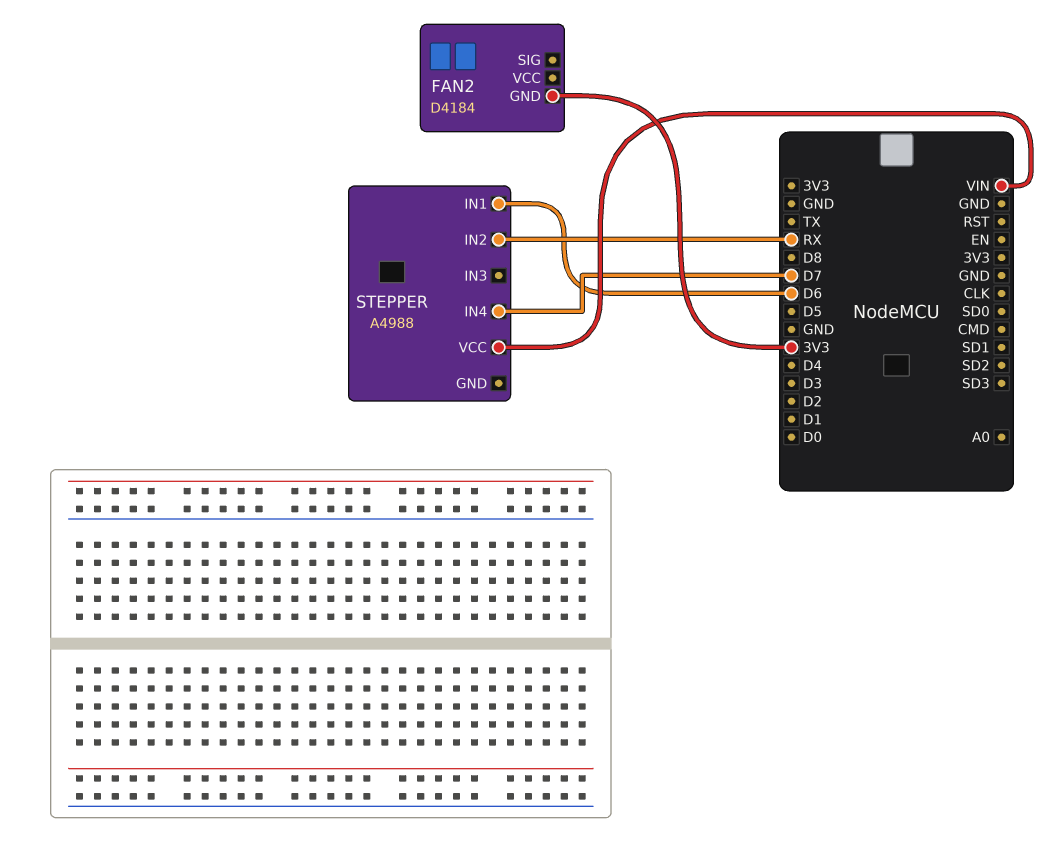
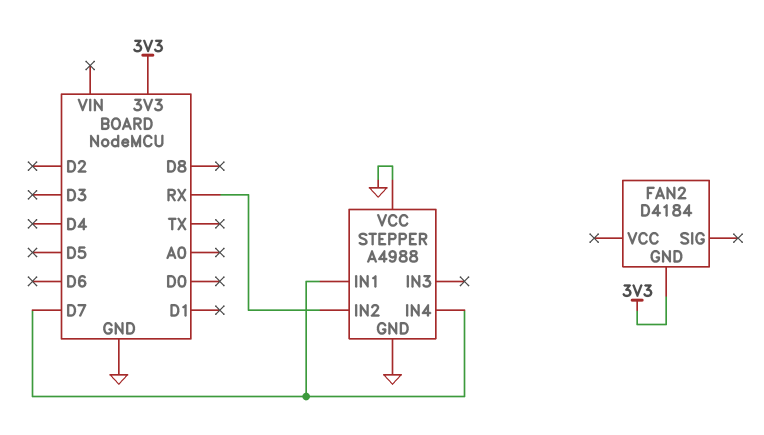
STEPPER pin GND: none -> GND
STEPPER pin IN1: D6 -> D7
STEPPER pin VCC: VIN -> GND

